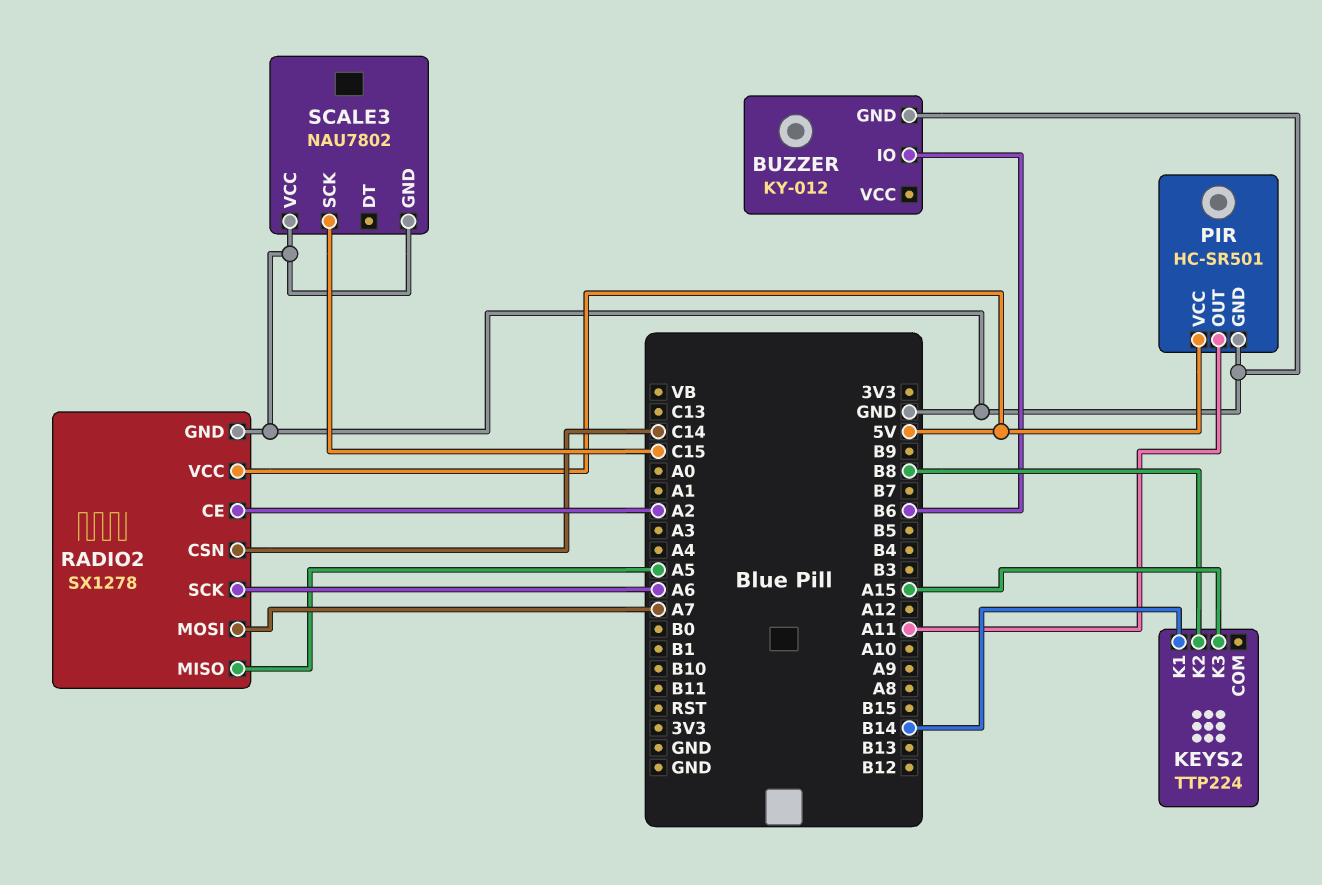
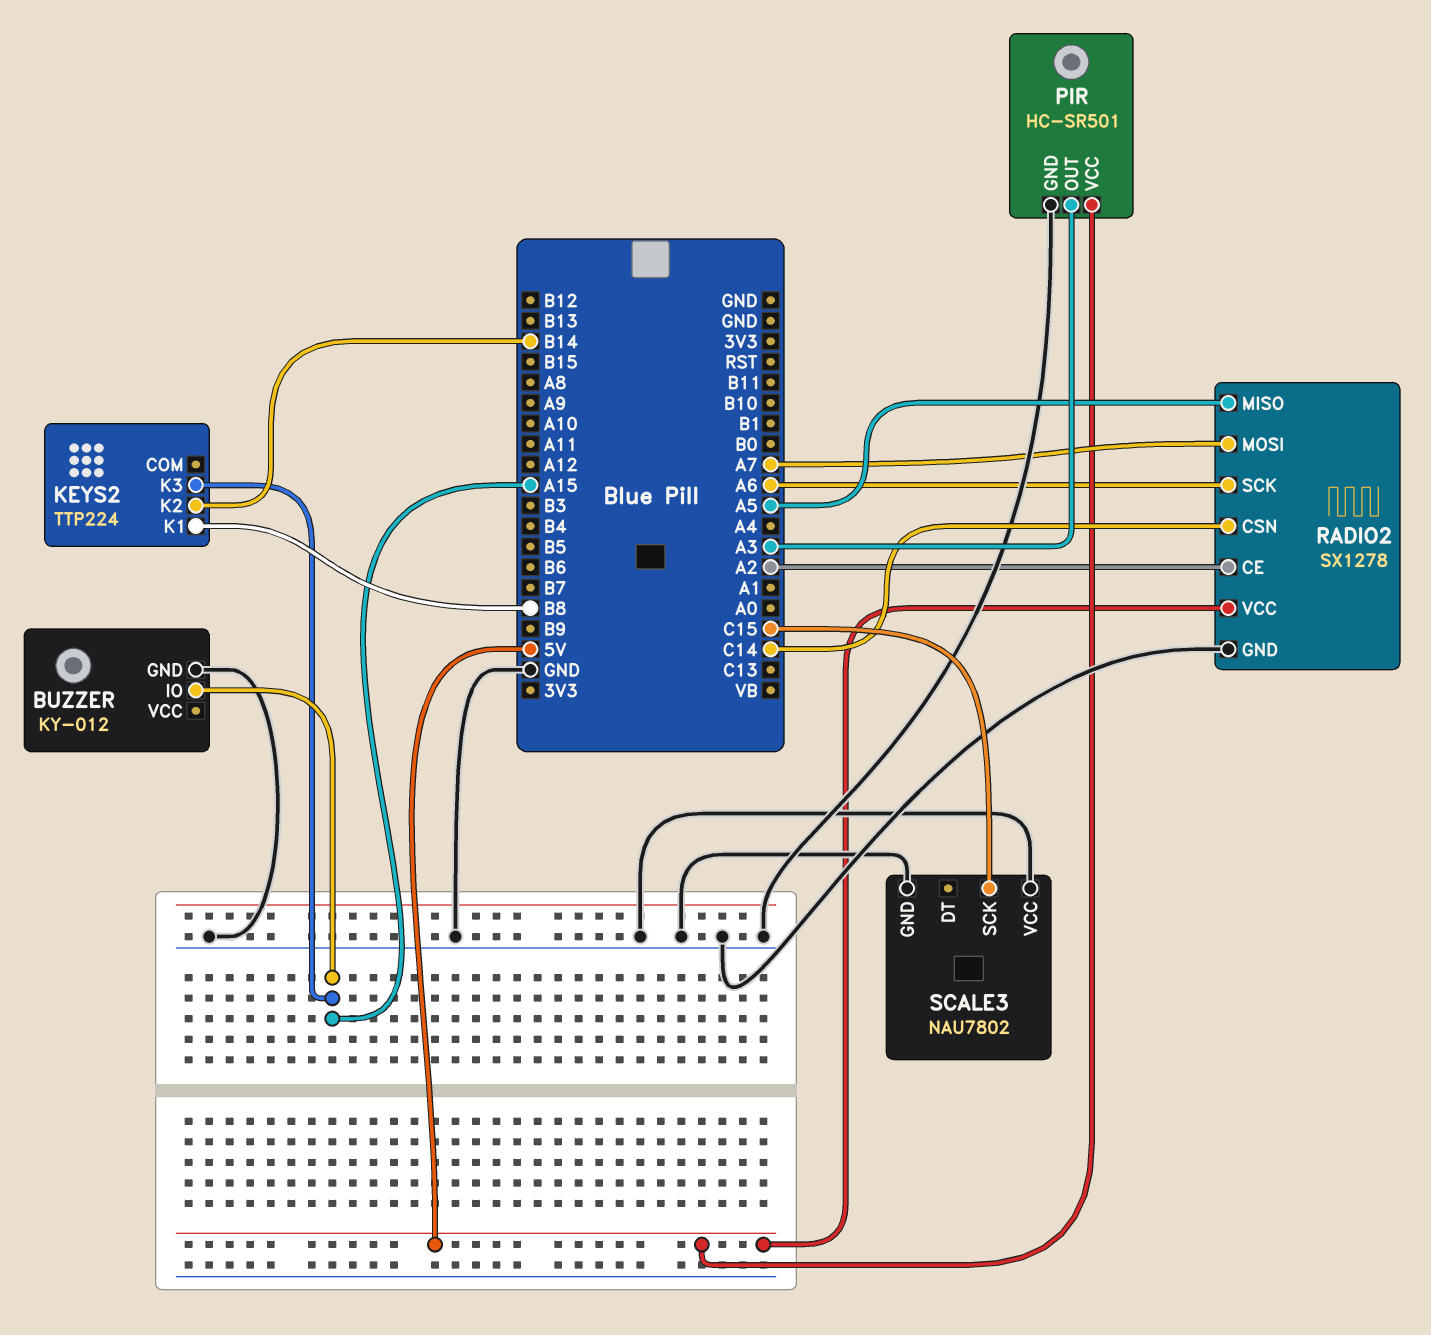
BUZZER pin IO: B6 -> A15
KEYS2 pin K1: B14 -> B8
KEYS2 pin K2: B8 -> B14
PIR pin OUT: A11 -> A3

